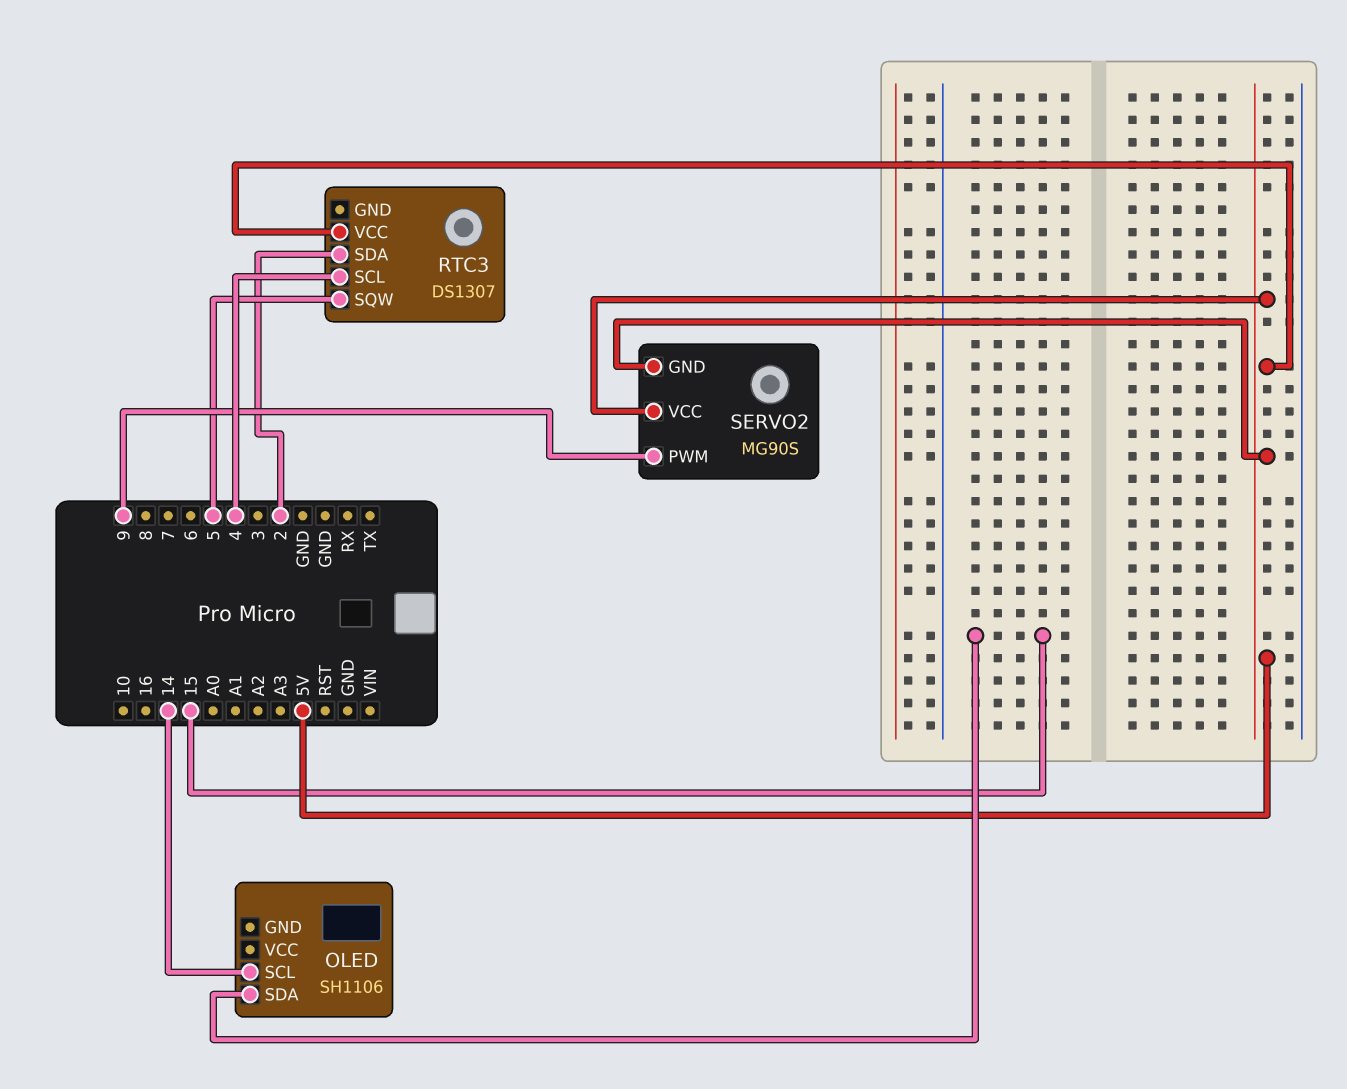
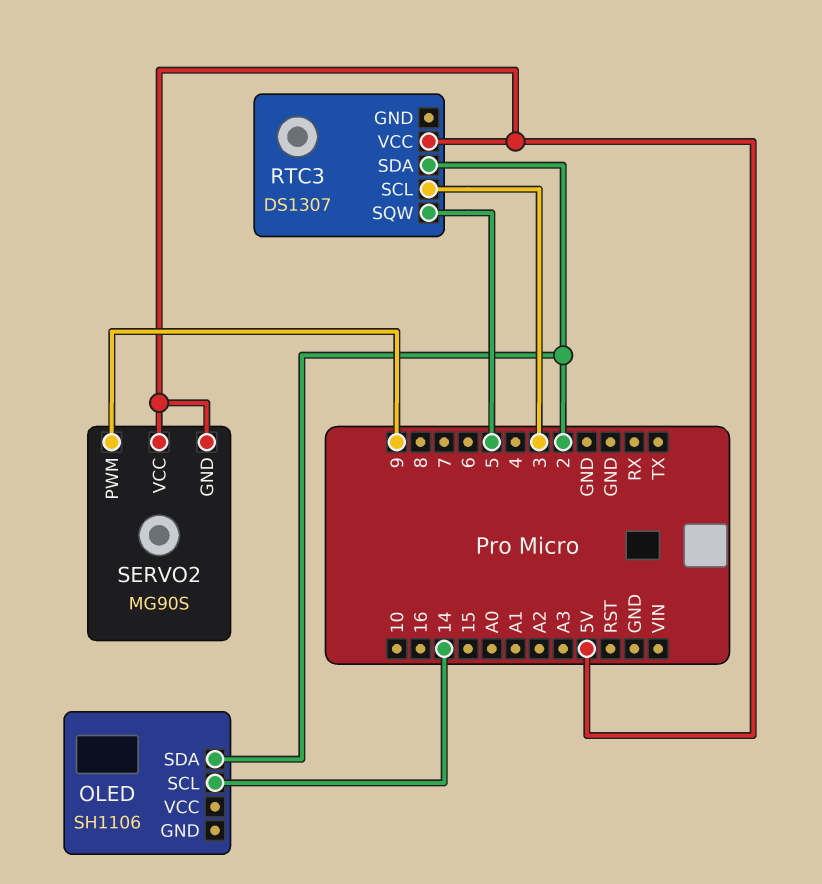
OLED pin SDA: 15 -> 2
RTC3 pin SCL: 4 -> 3

